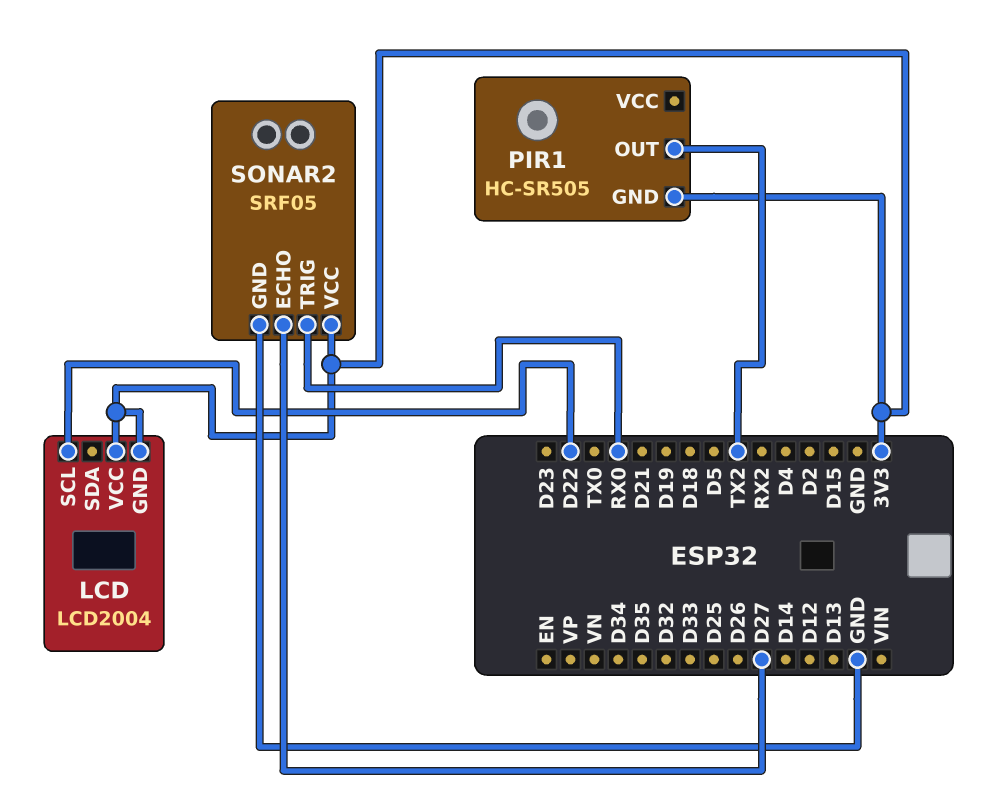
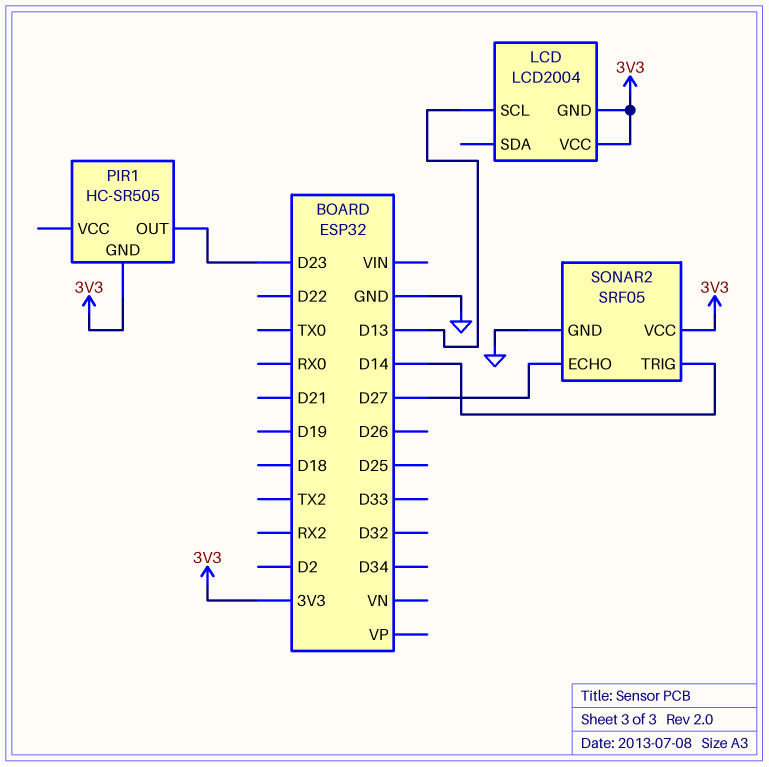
LCD pin SCL: D22 -> D13
PIR1 pin OUT: TX2 -> D23
SONAR2 pin TRIG: RX0 -> D14

